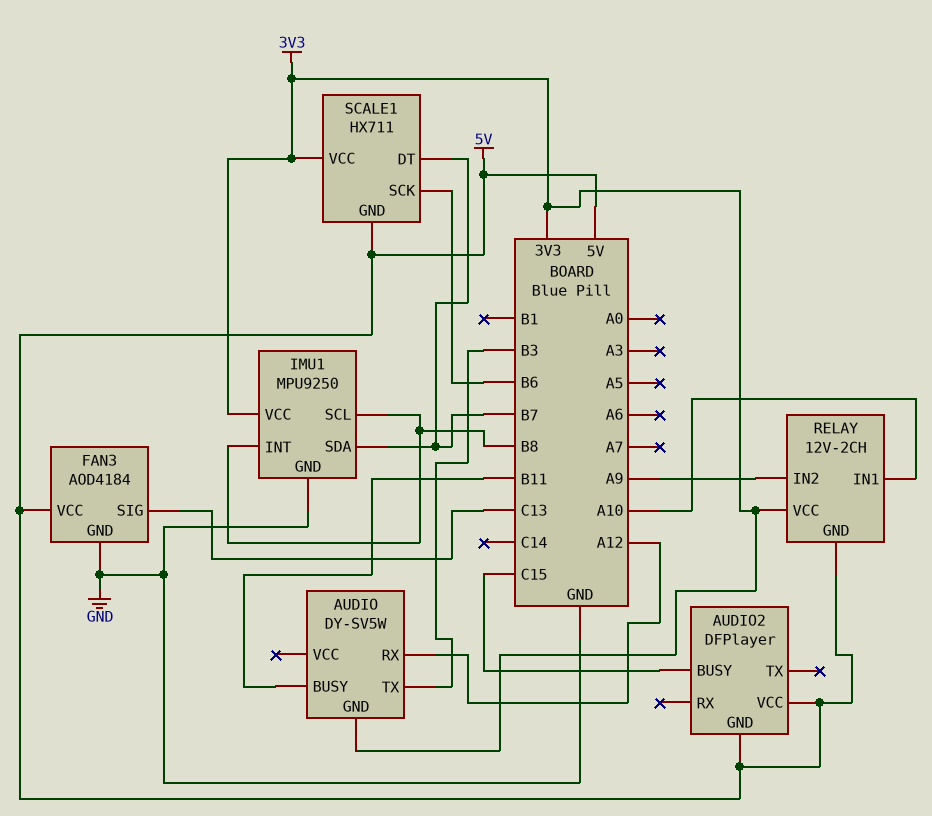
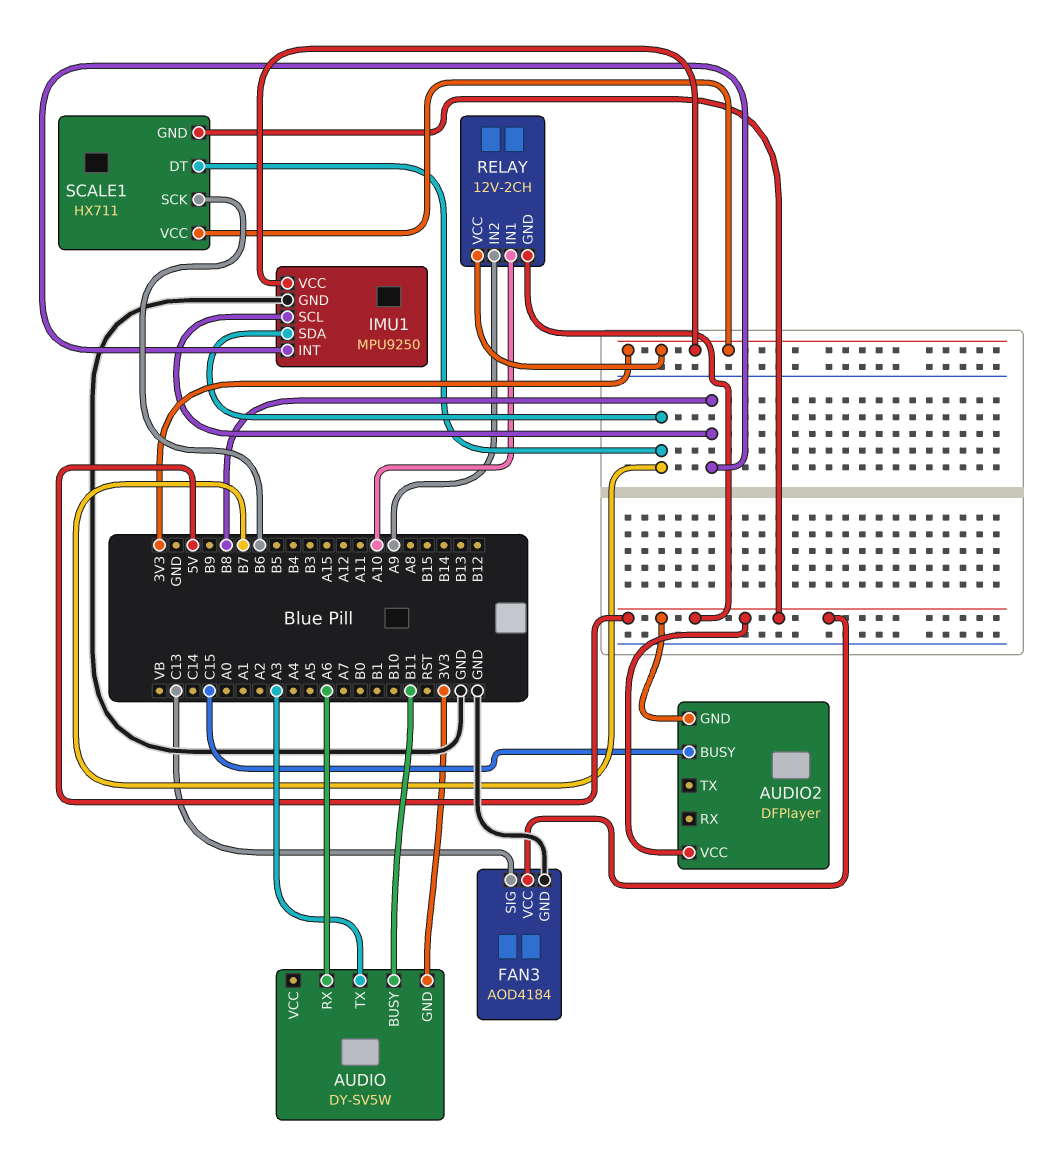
AUDIO pin RX: A12 -> A6
AUDIO pin TX: B3 -> A3

